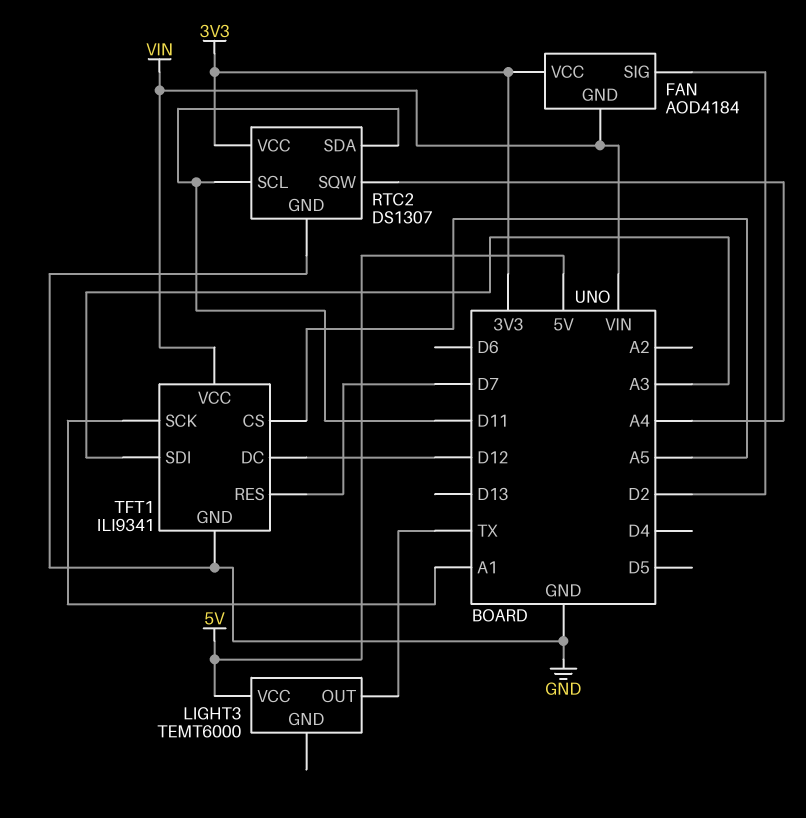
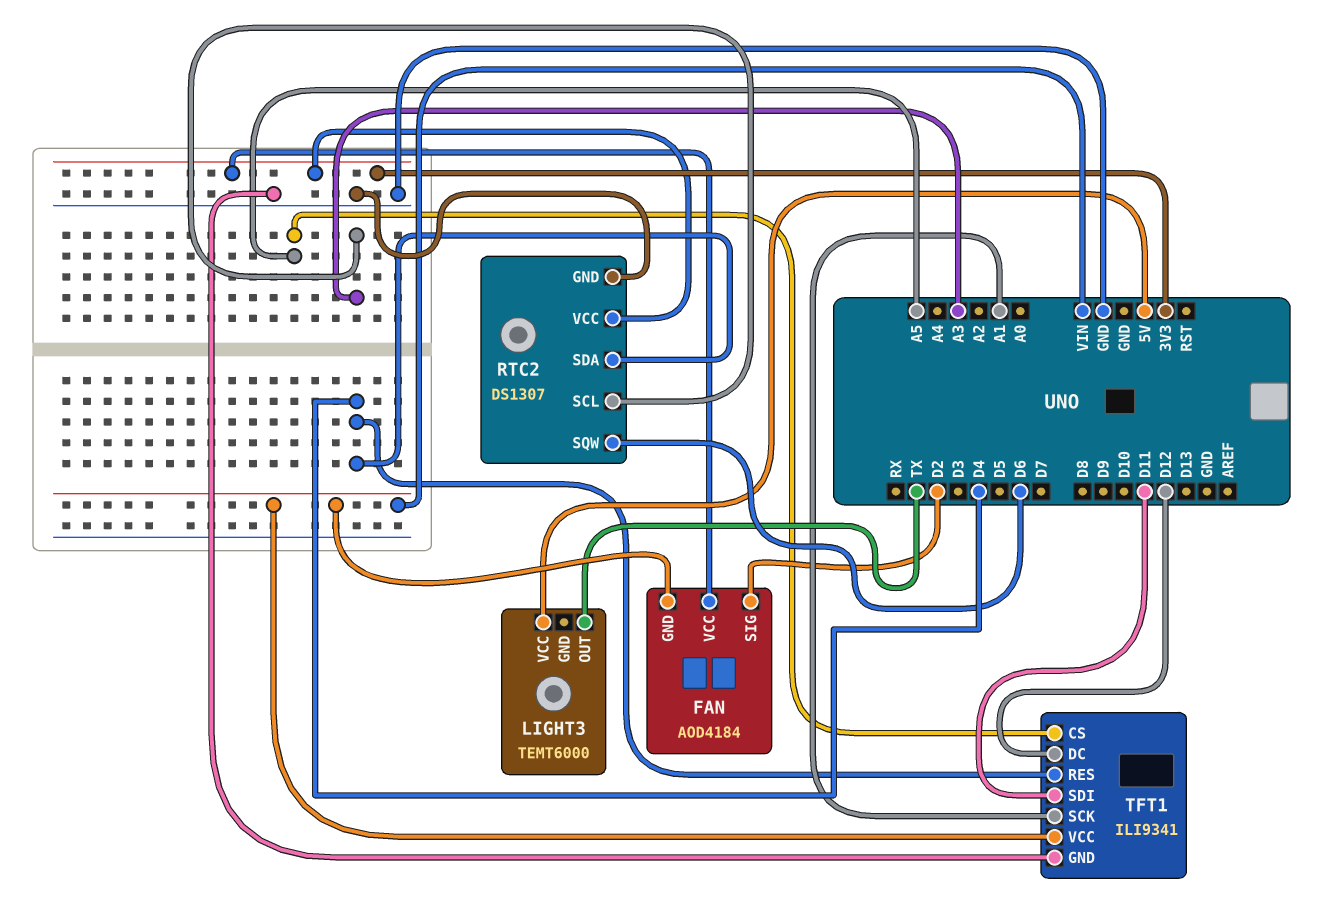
RTC2 pin SCL: D11 -> A3
RTC2 pin SDA: D11 -> D4
RTC2 pin SQW: A4 -> D6
TFT1 pin RES: D7 -> D4
TFT1 pin SDI: A3 -> D11

